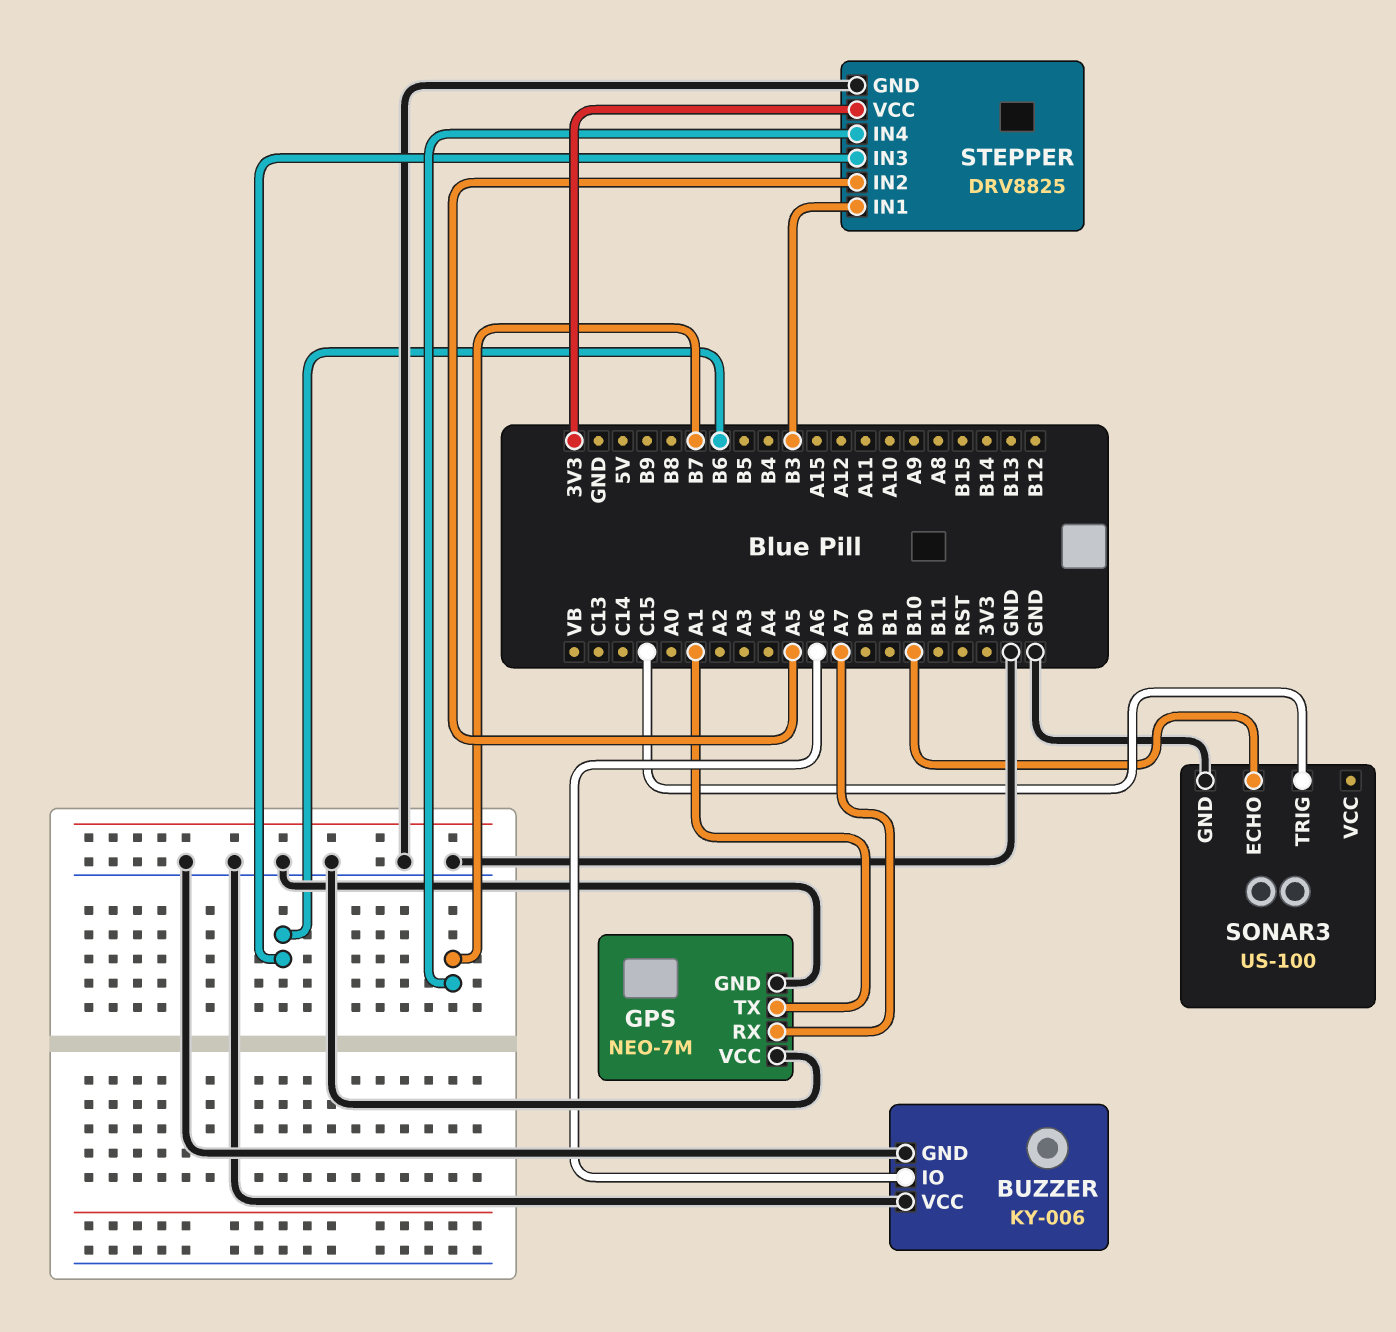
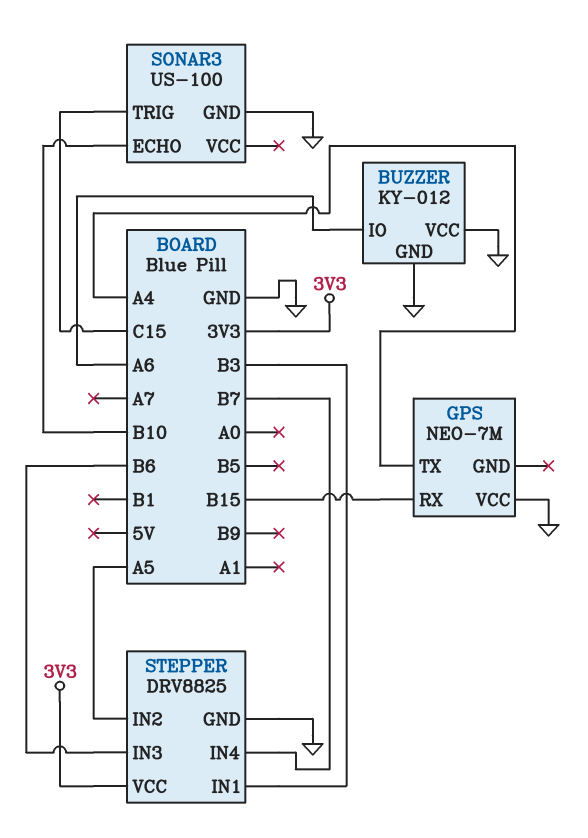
BUZZER: KY-006 -> KY-012
GPS pin GND: GND -> none
GPS pin RX: A7 -> B15
GPS pin TX: A1 -> A4

